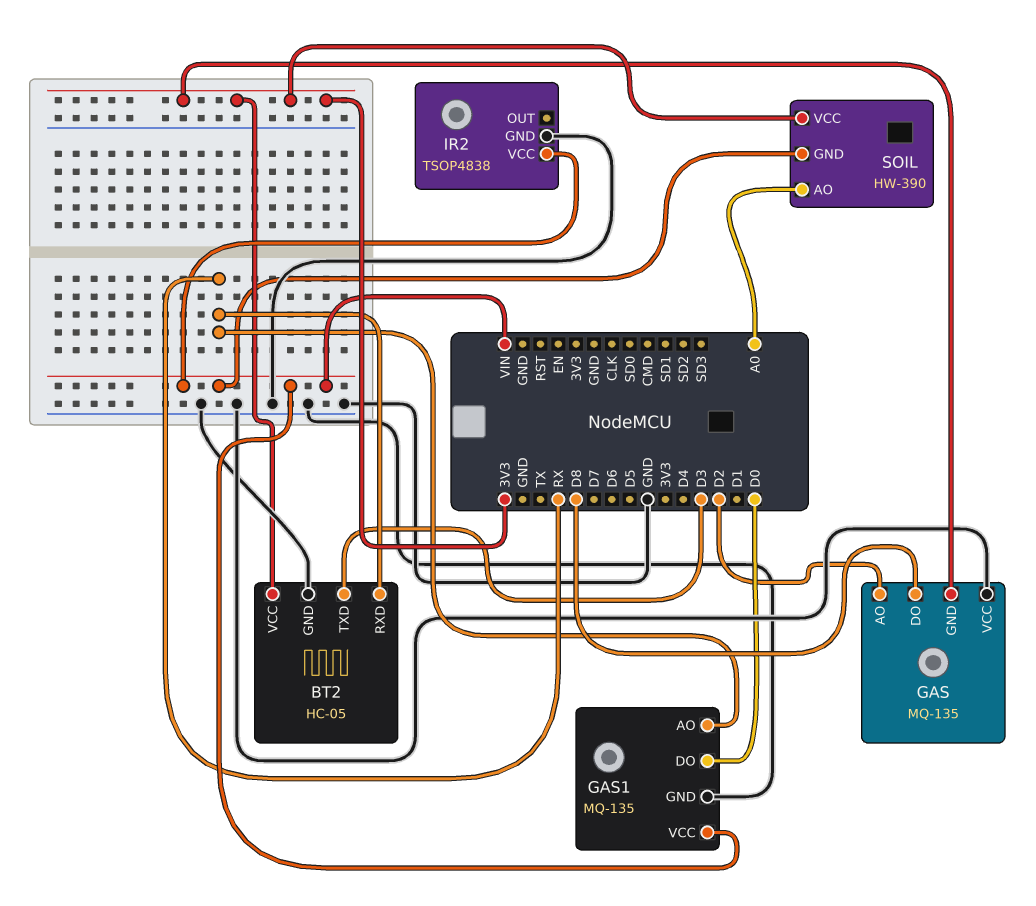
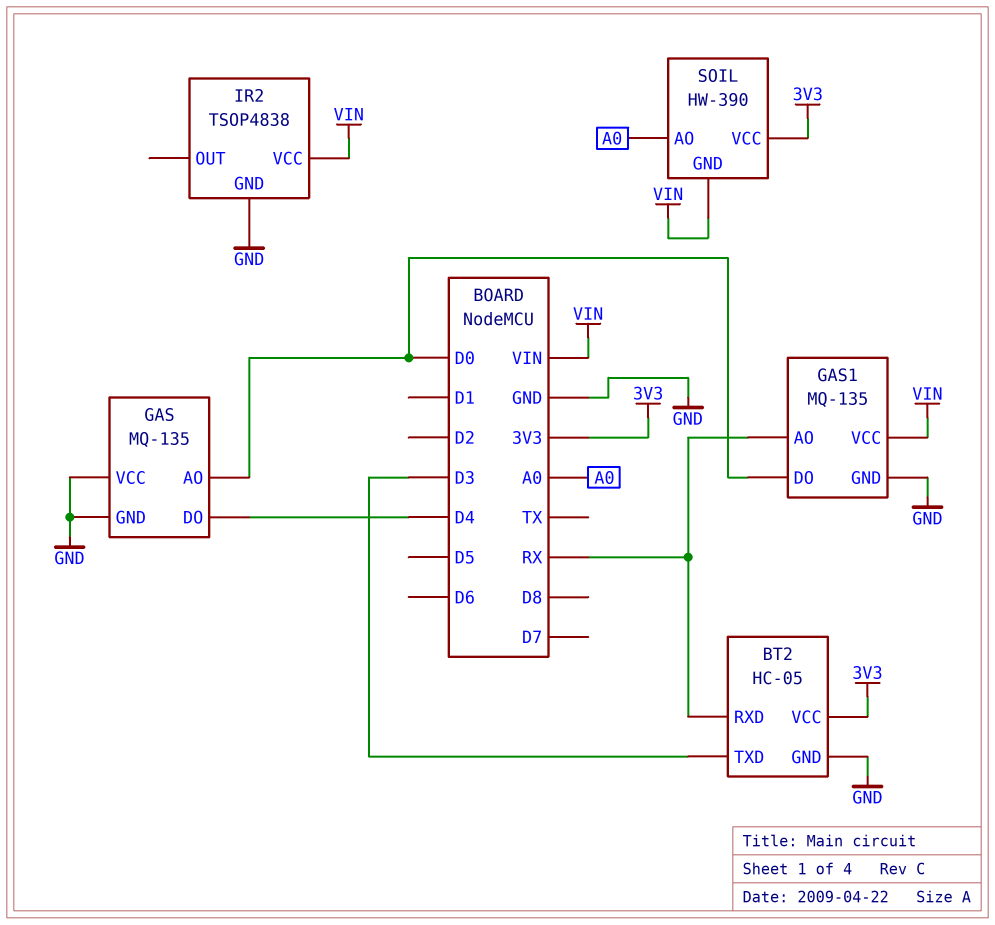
GAS pin AO: D2 -> D0
GAS pin DO: D8 -> D4
GAS pin GND: 3V3 -> GND

